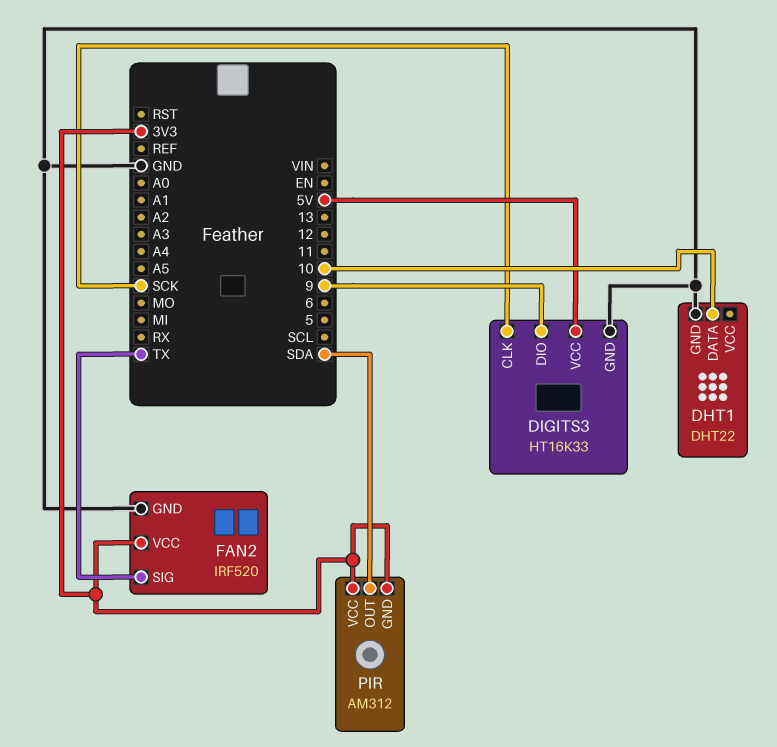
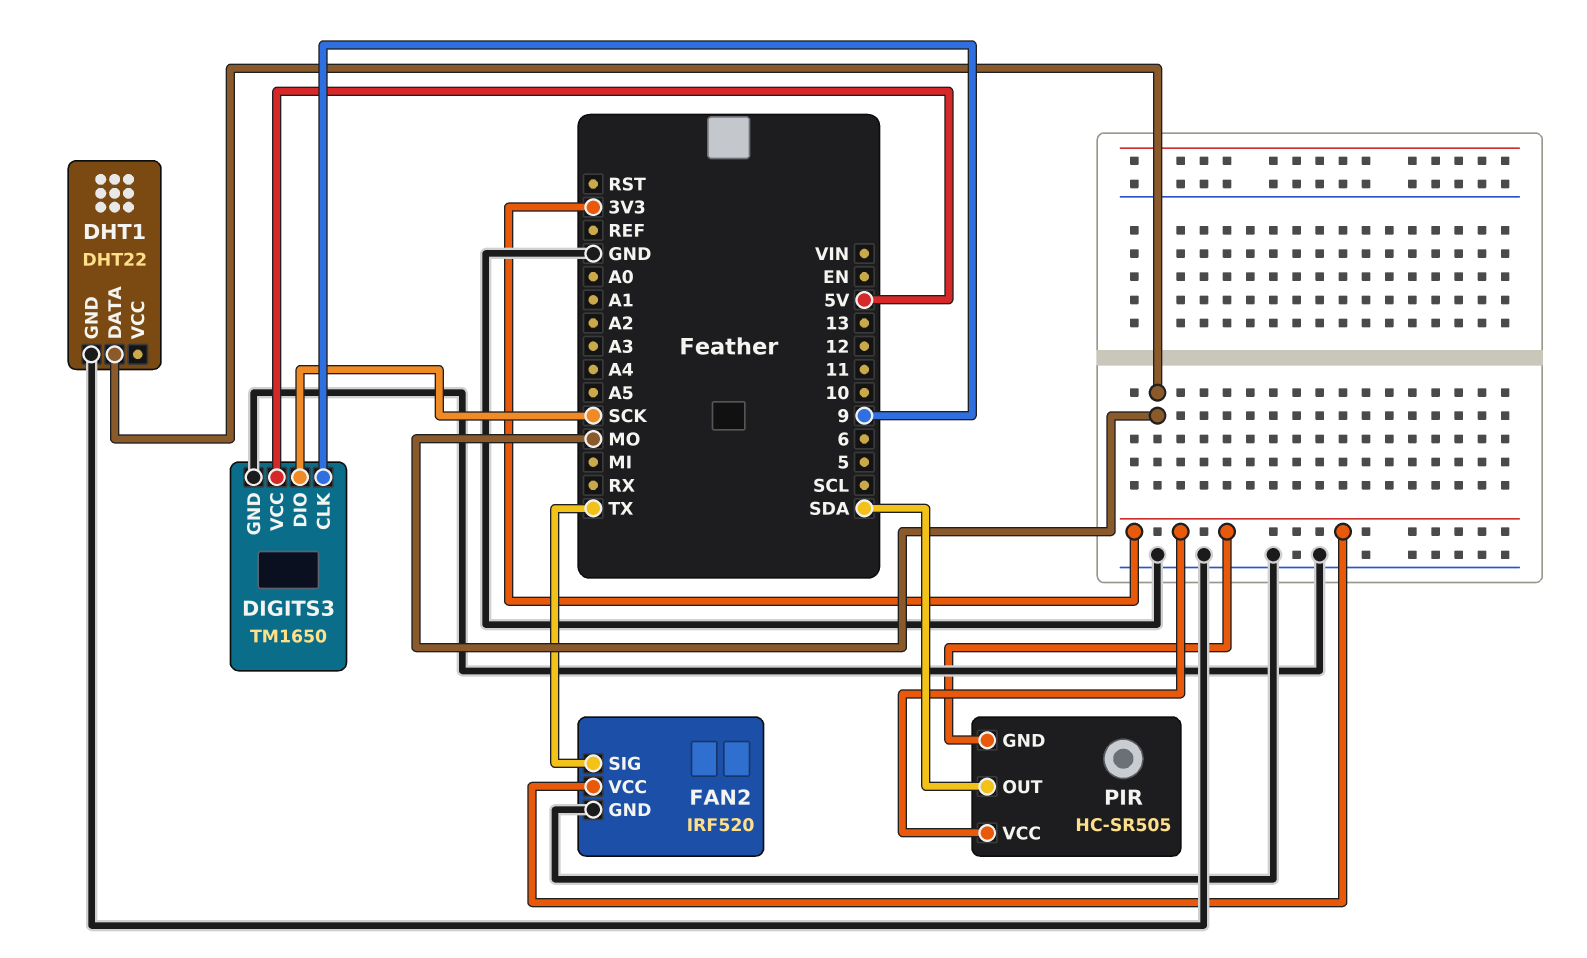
DHT1 pin DATA: 10 -> MO
DIGITS3: HT16K33 -> TM1650
DIGITS3 pin CLK: SCK -> 9
DIGITS3 pin DIO: 9 -> SCK
PIR: AM312 -> HC-SR505

